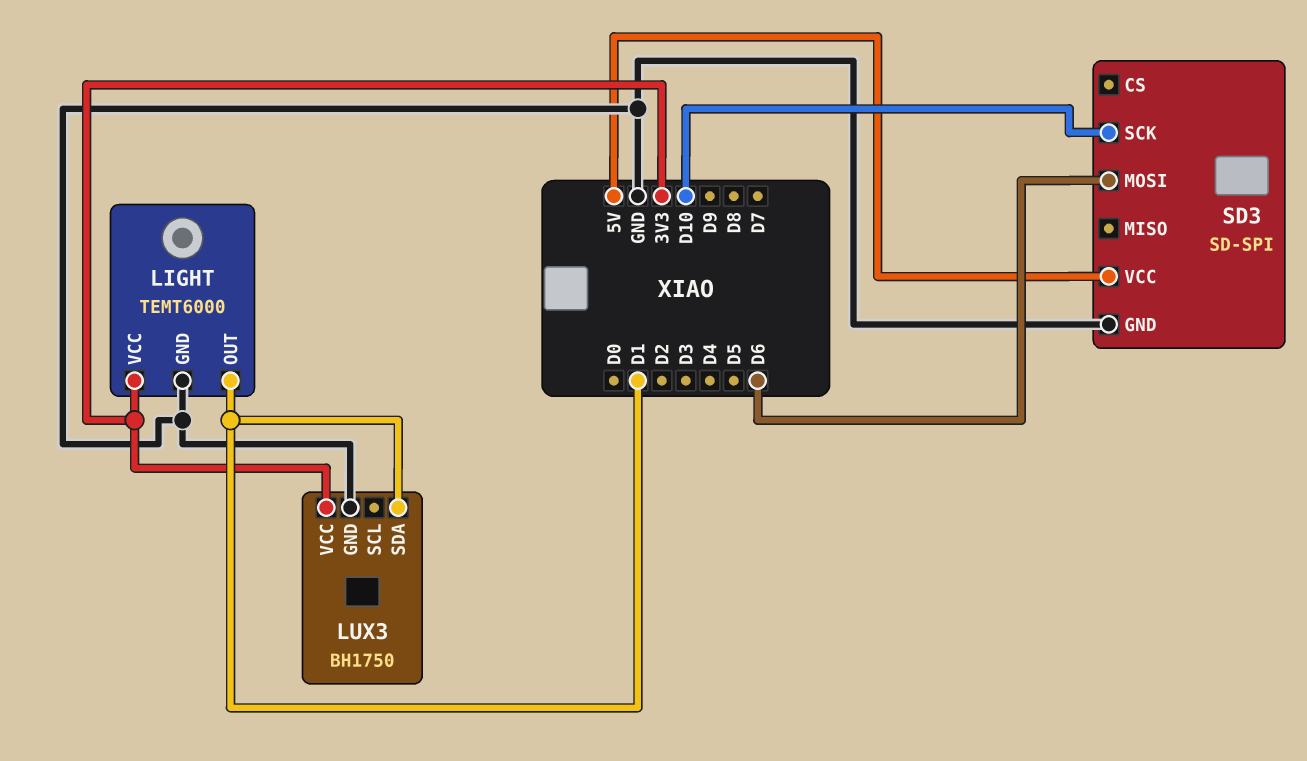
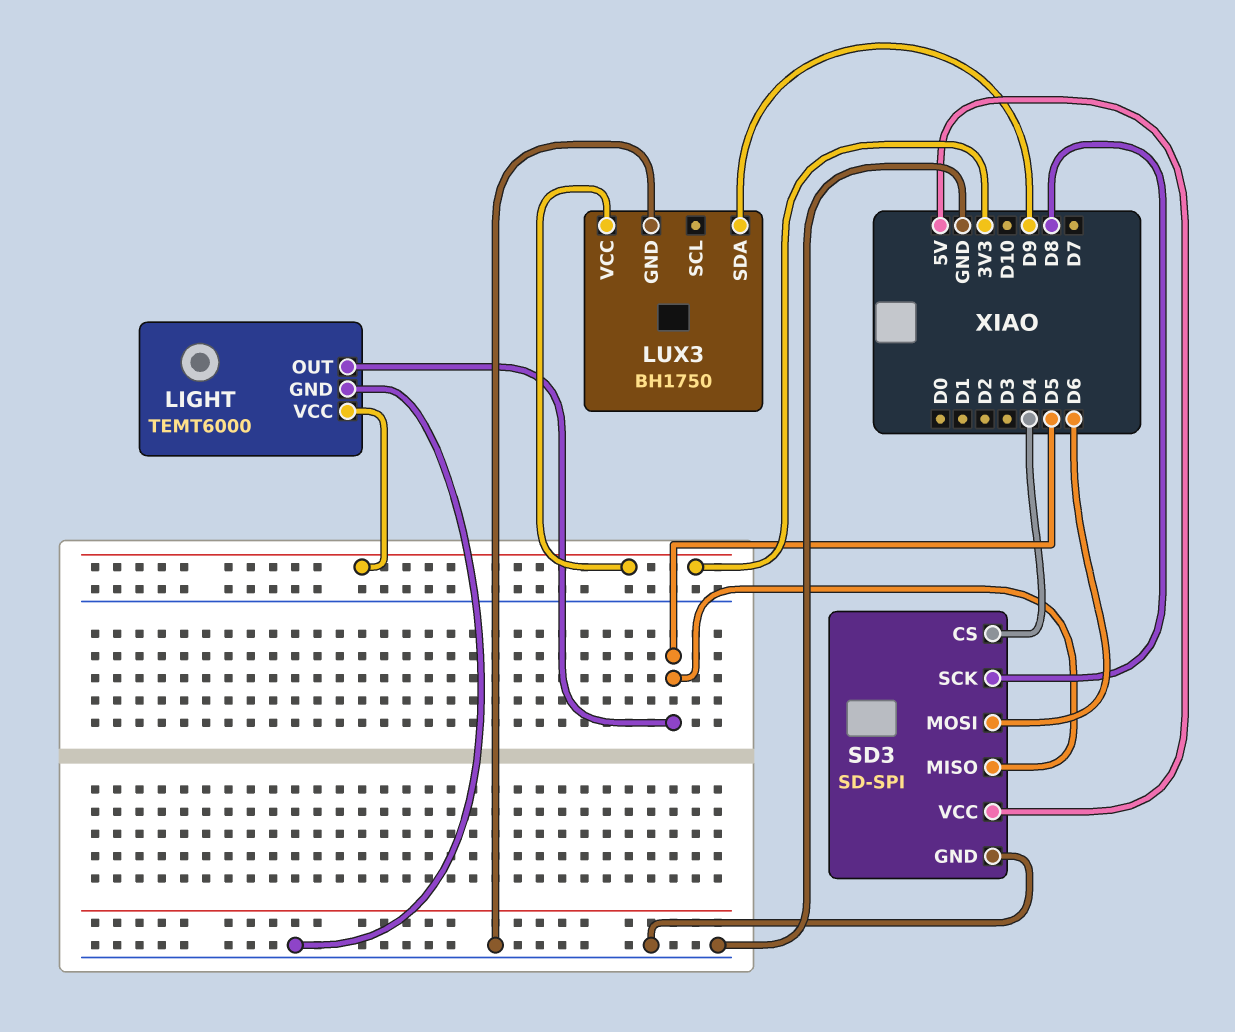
LIGHT pin OUT: D1 -> D5
LUX3 pin SDA: D1 -> D9
SD3 pin CS: none -> D4
SD3 pin MISO: none -> D5
SD3 pin SCK: D10 -> D8

